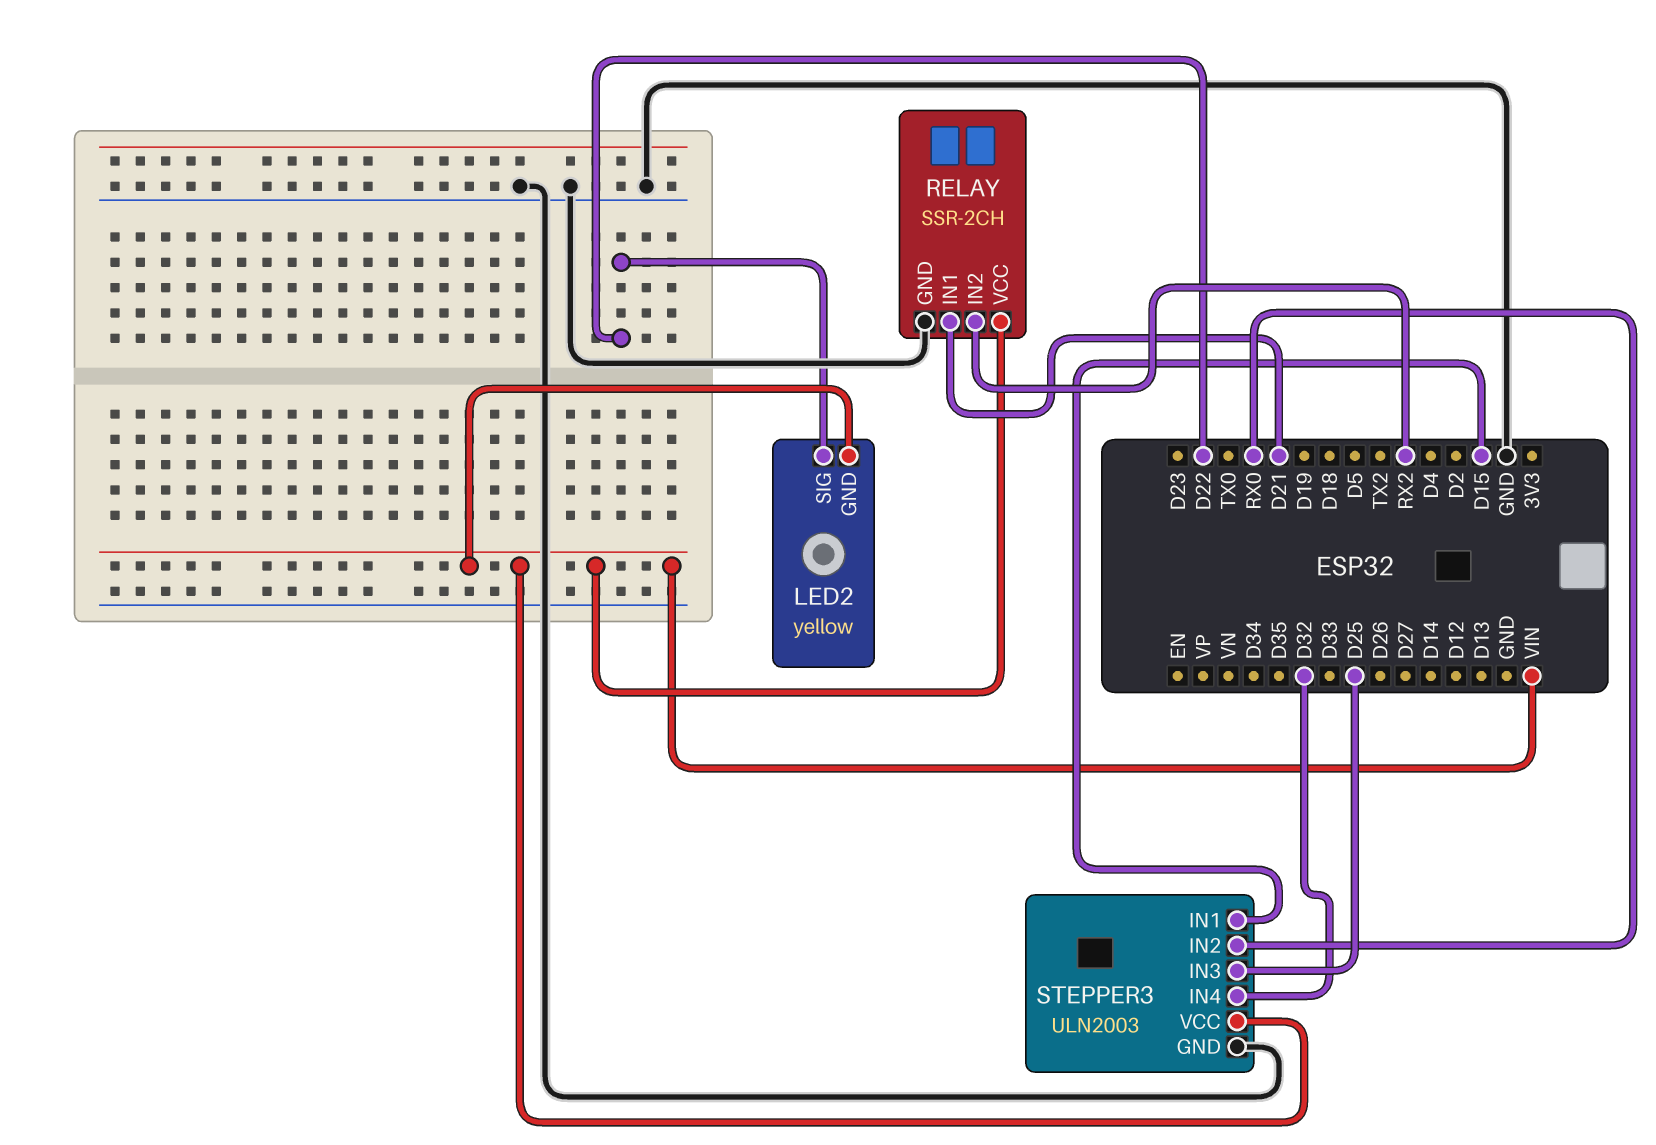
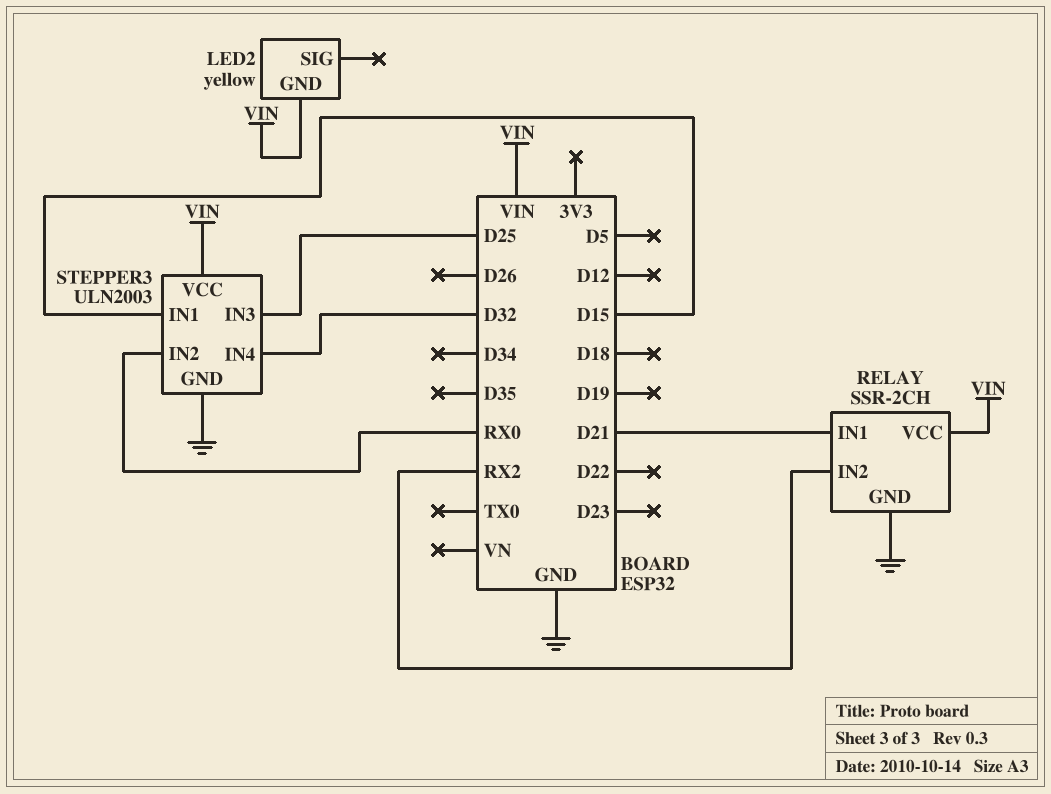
LED2 pin SIG: D22 -> none

